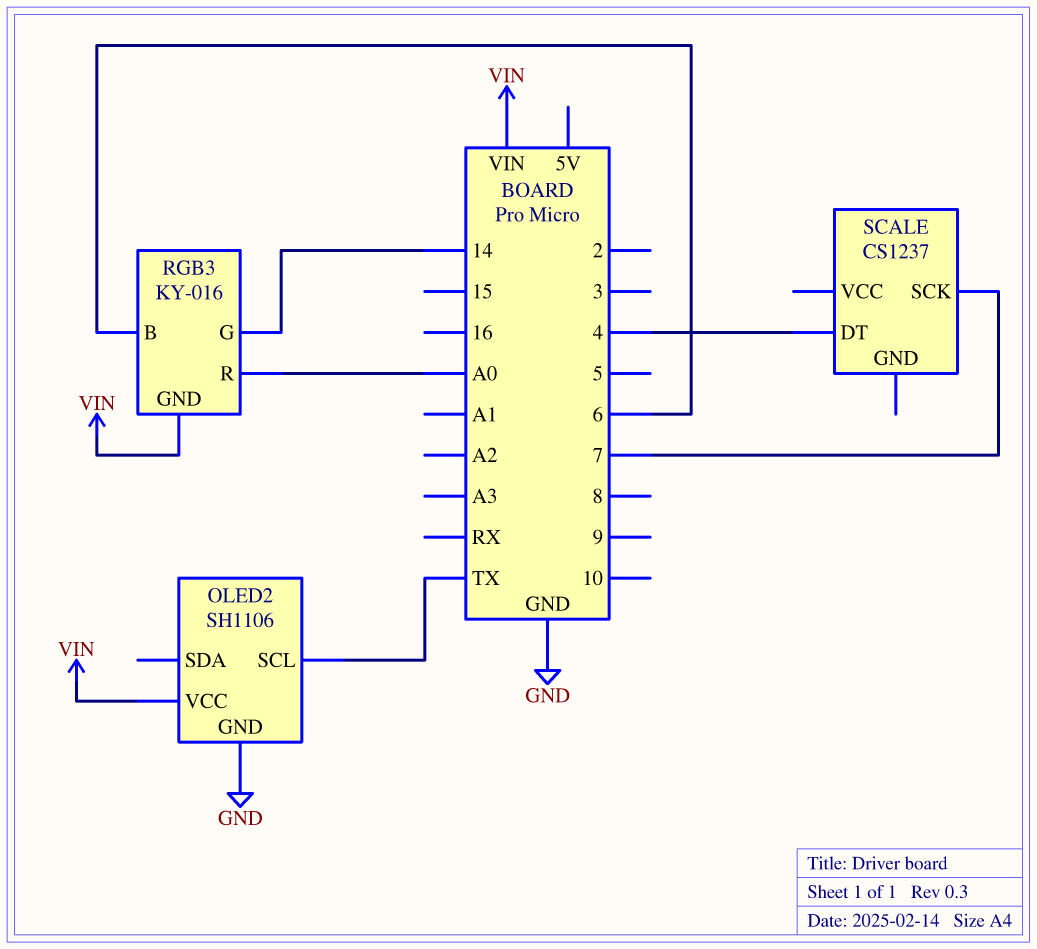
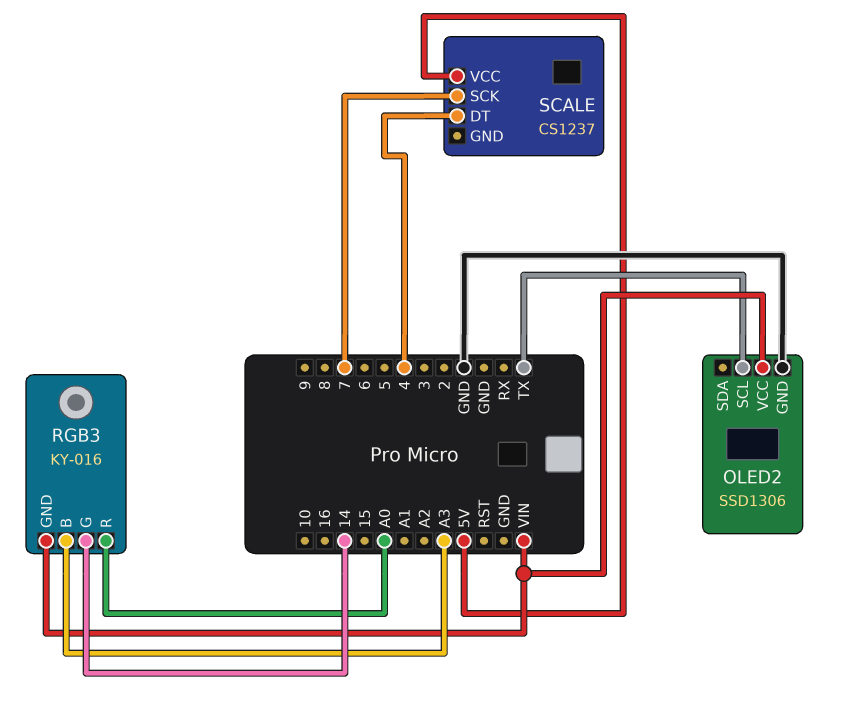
OLED2: SH1106 -> SSD1306
RGB3 pin B: 6 -> A3
SCALE pin VCC: none -> 5V

